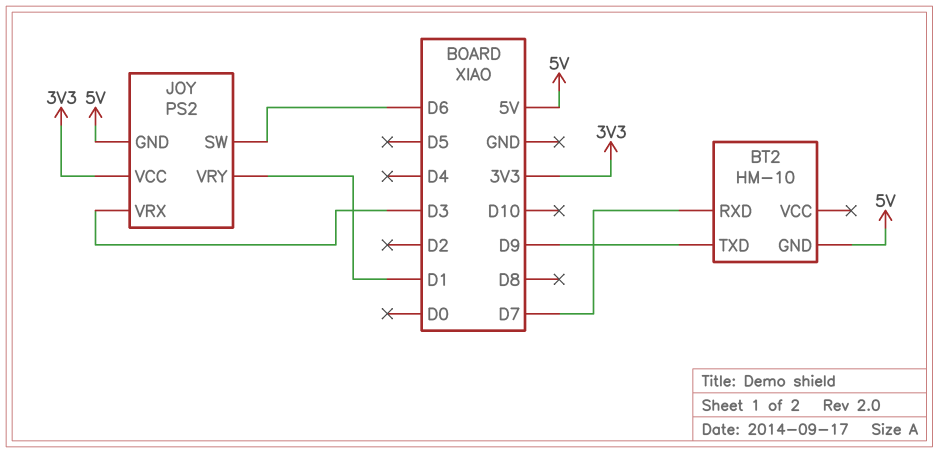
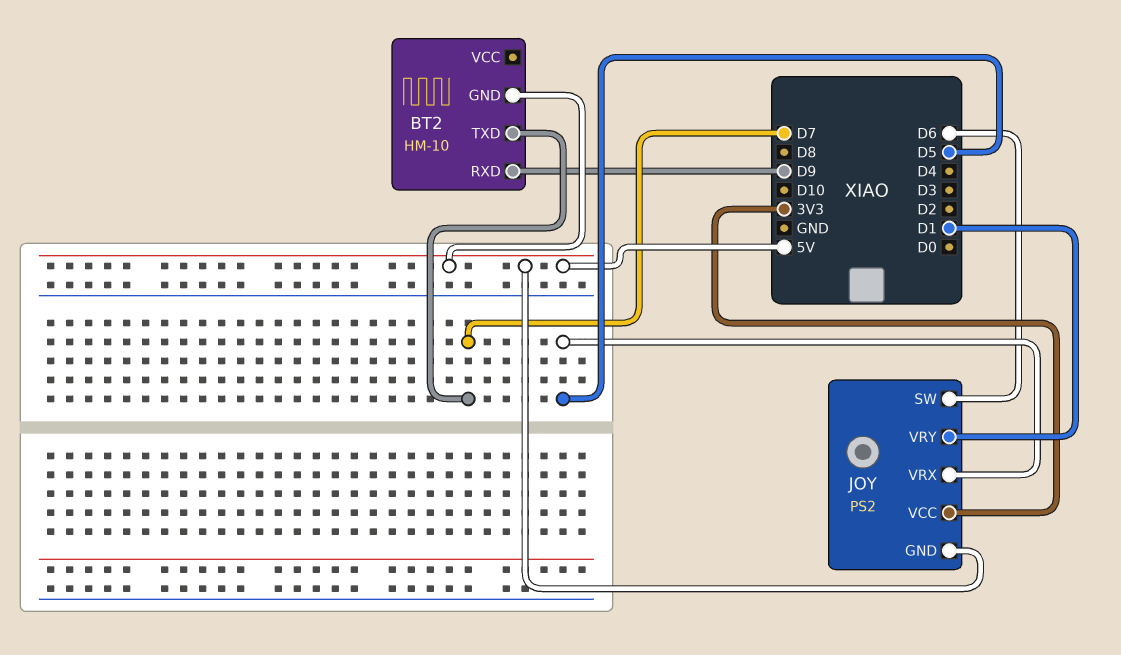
BT2 pin RXD: D7 -> D9
BT2 pin TXD: D9 -> D7
JOY pin VRX: D3 -> D5

